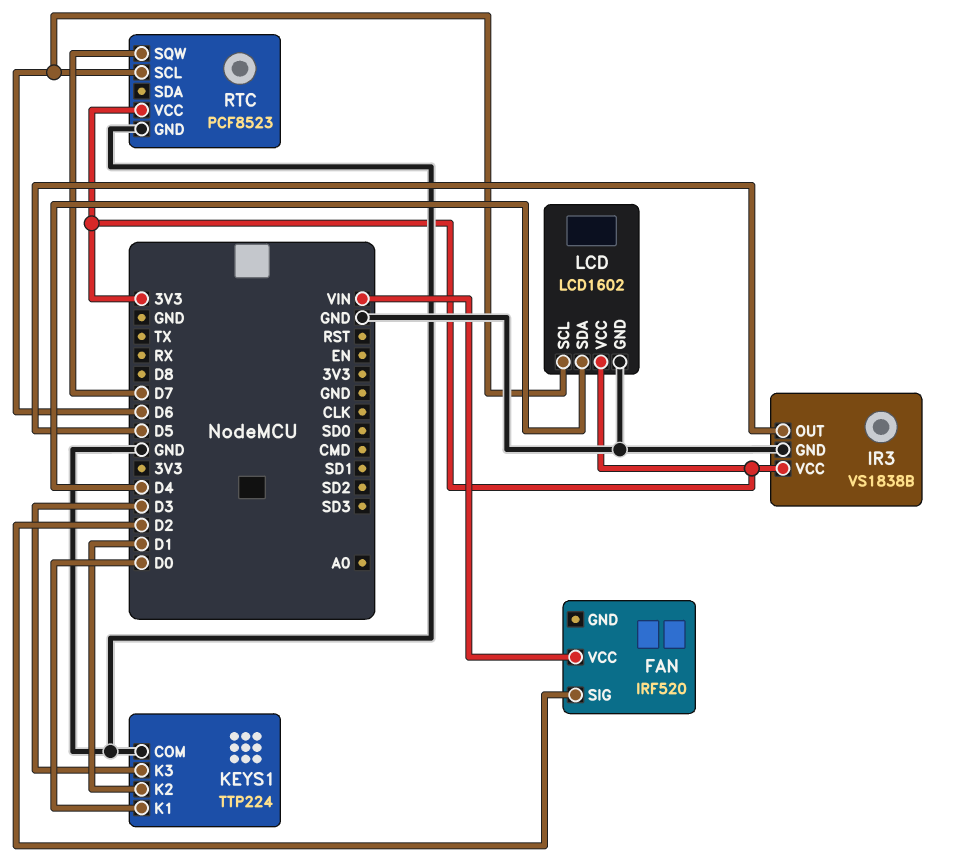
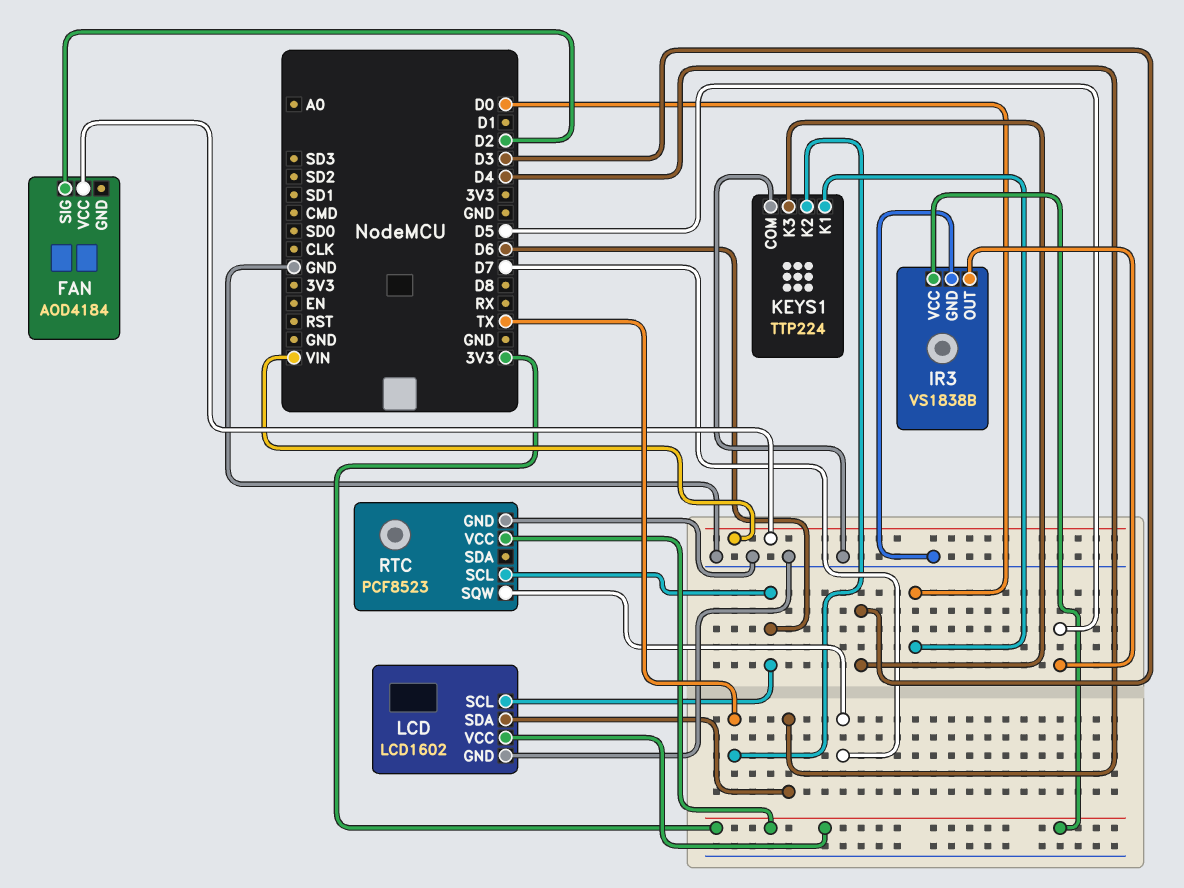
FAN: IRF520 -> AOD4184
KEYS1 pin K2: D1 -> TX

